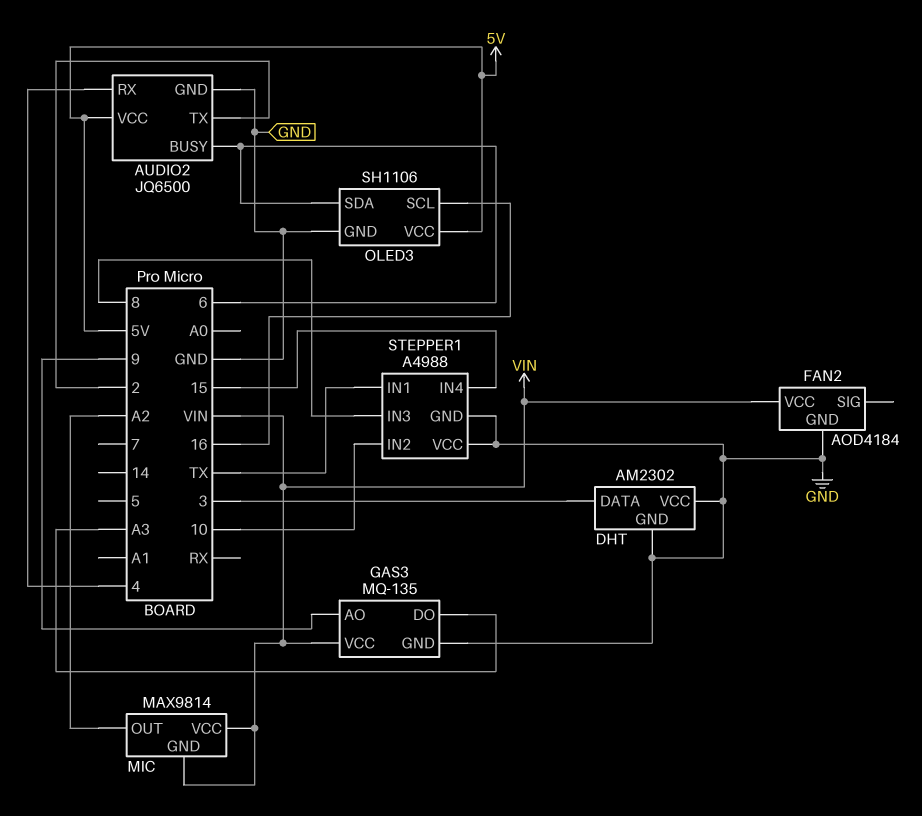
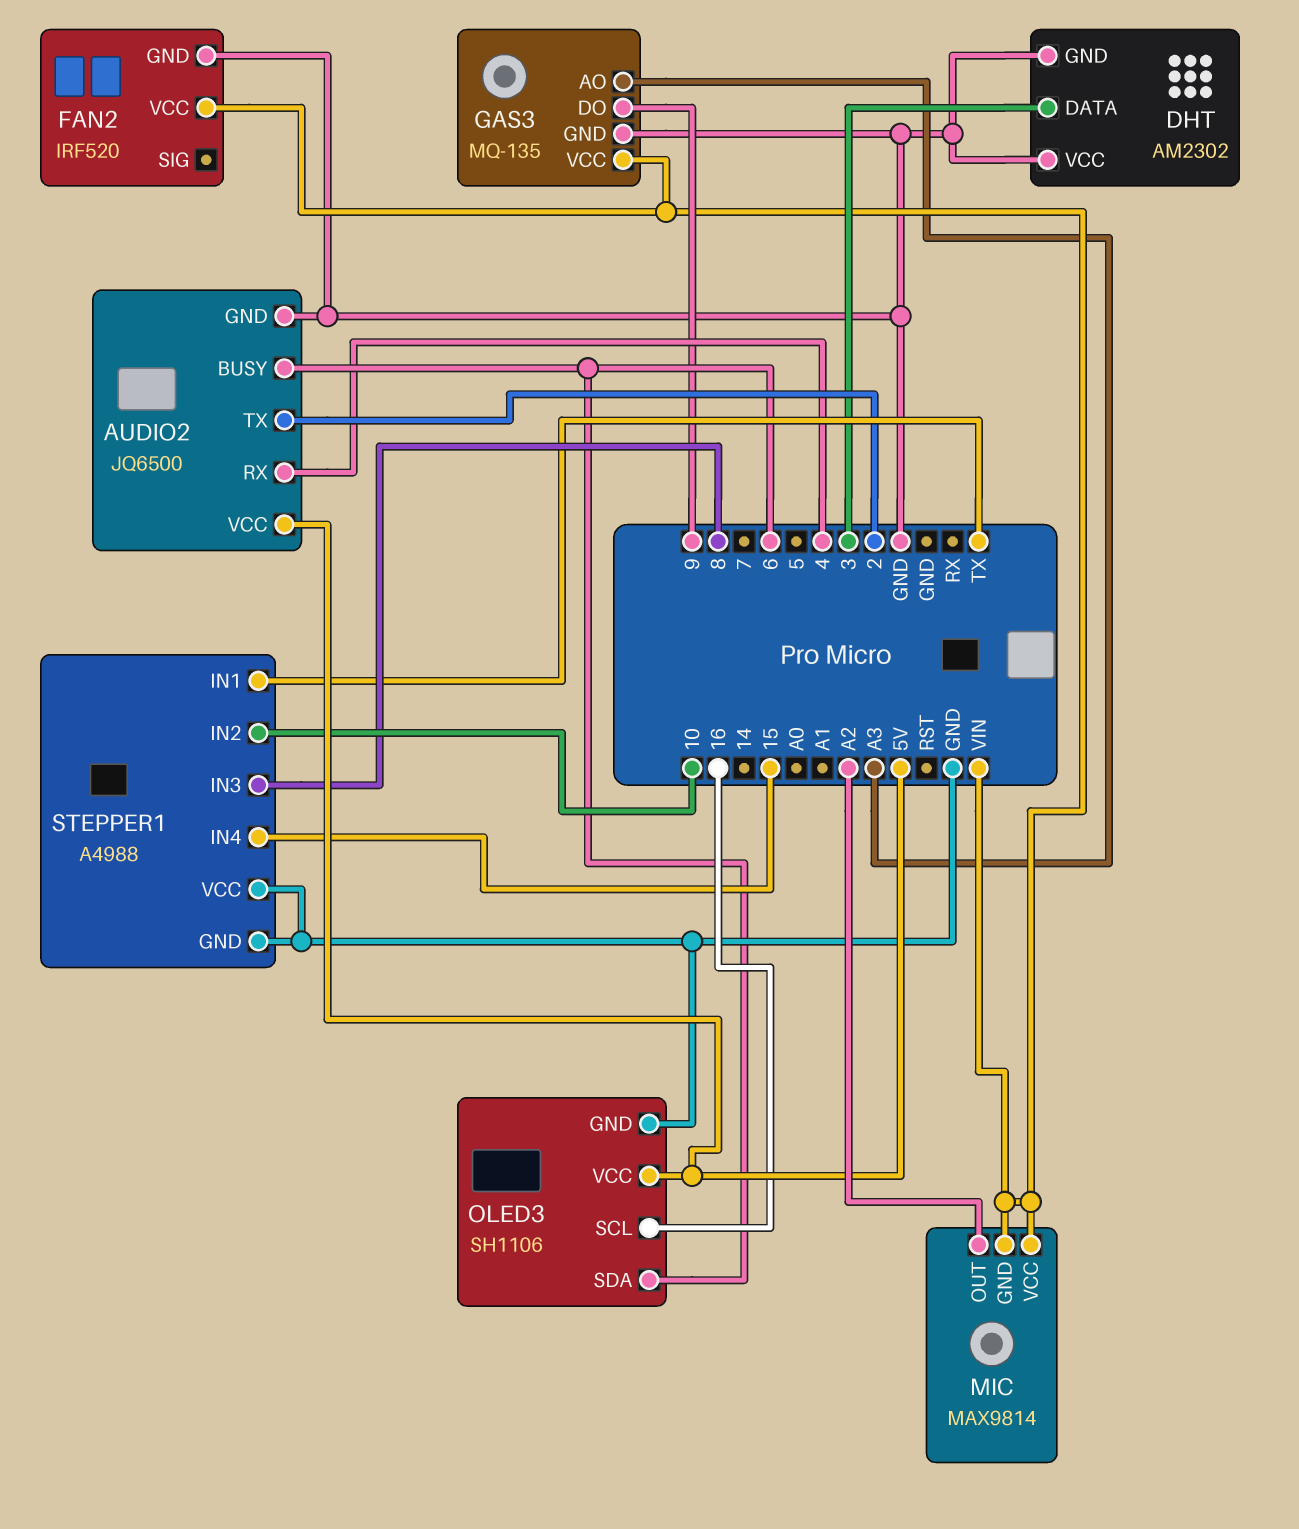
FAN2: AOD4184 -> IRF520
GAS3 pin AO: 9 -> A3
GAS3 pin DO: A3 -> 9

